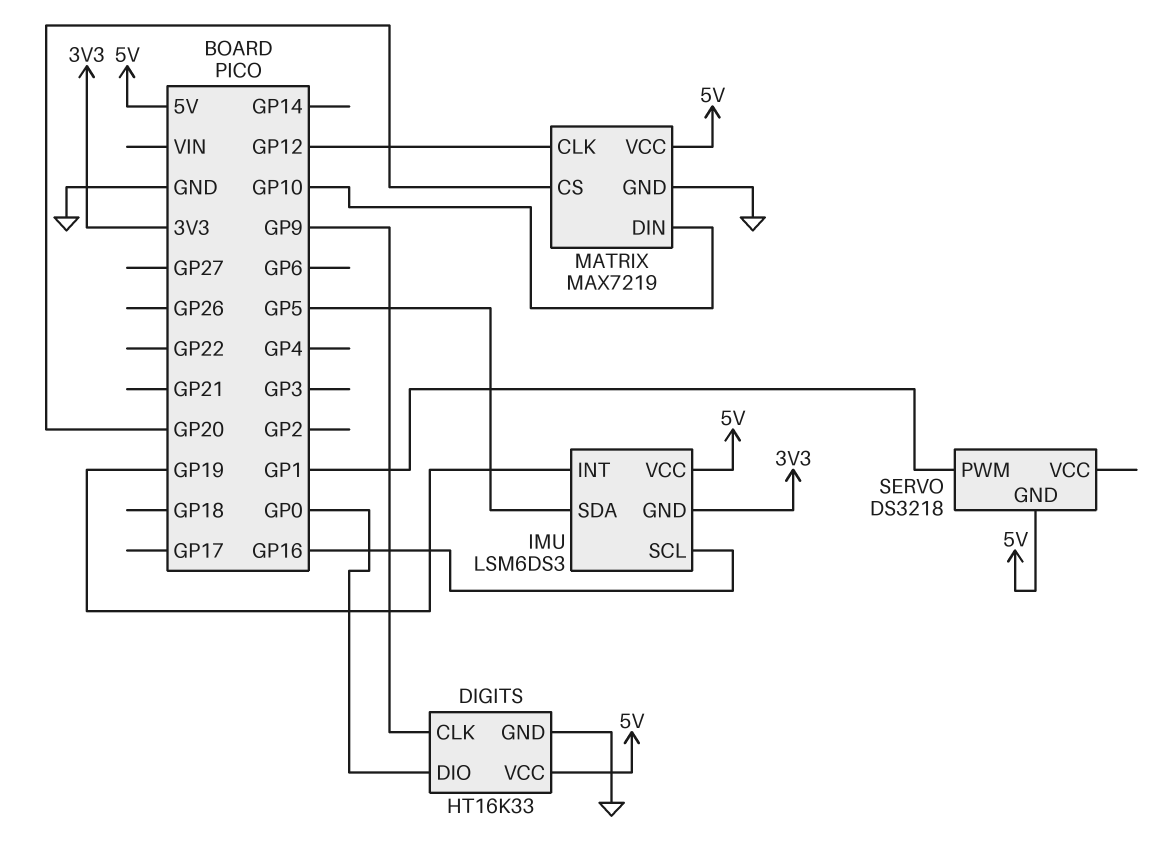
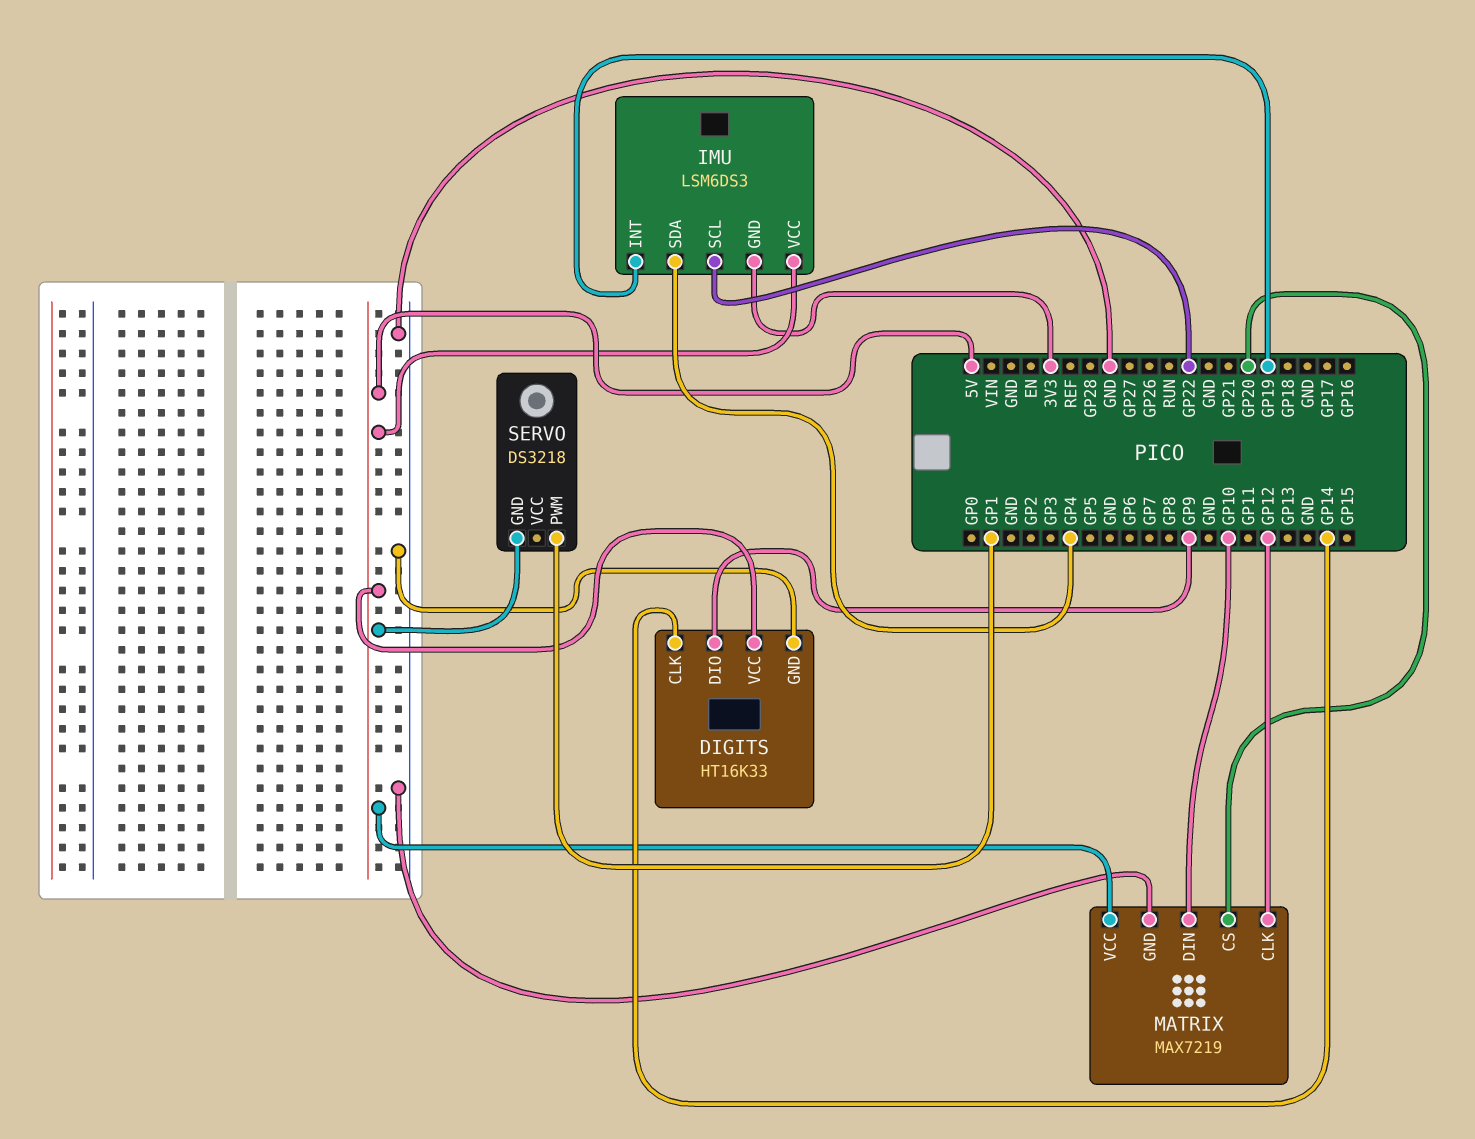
DIGITS pin CLK: GP9 -> GP14
DIGITS pin DIO: GP0 -> GP9
IMU pin SCL: GP16 -> GP22
IMU pin SDA: GP5 -> GP4

